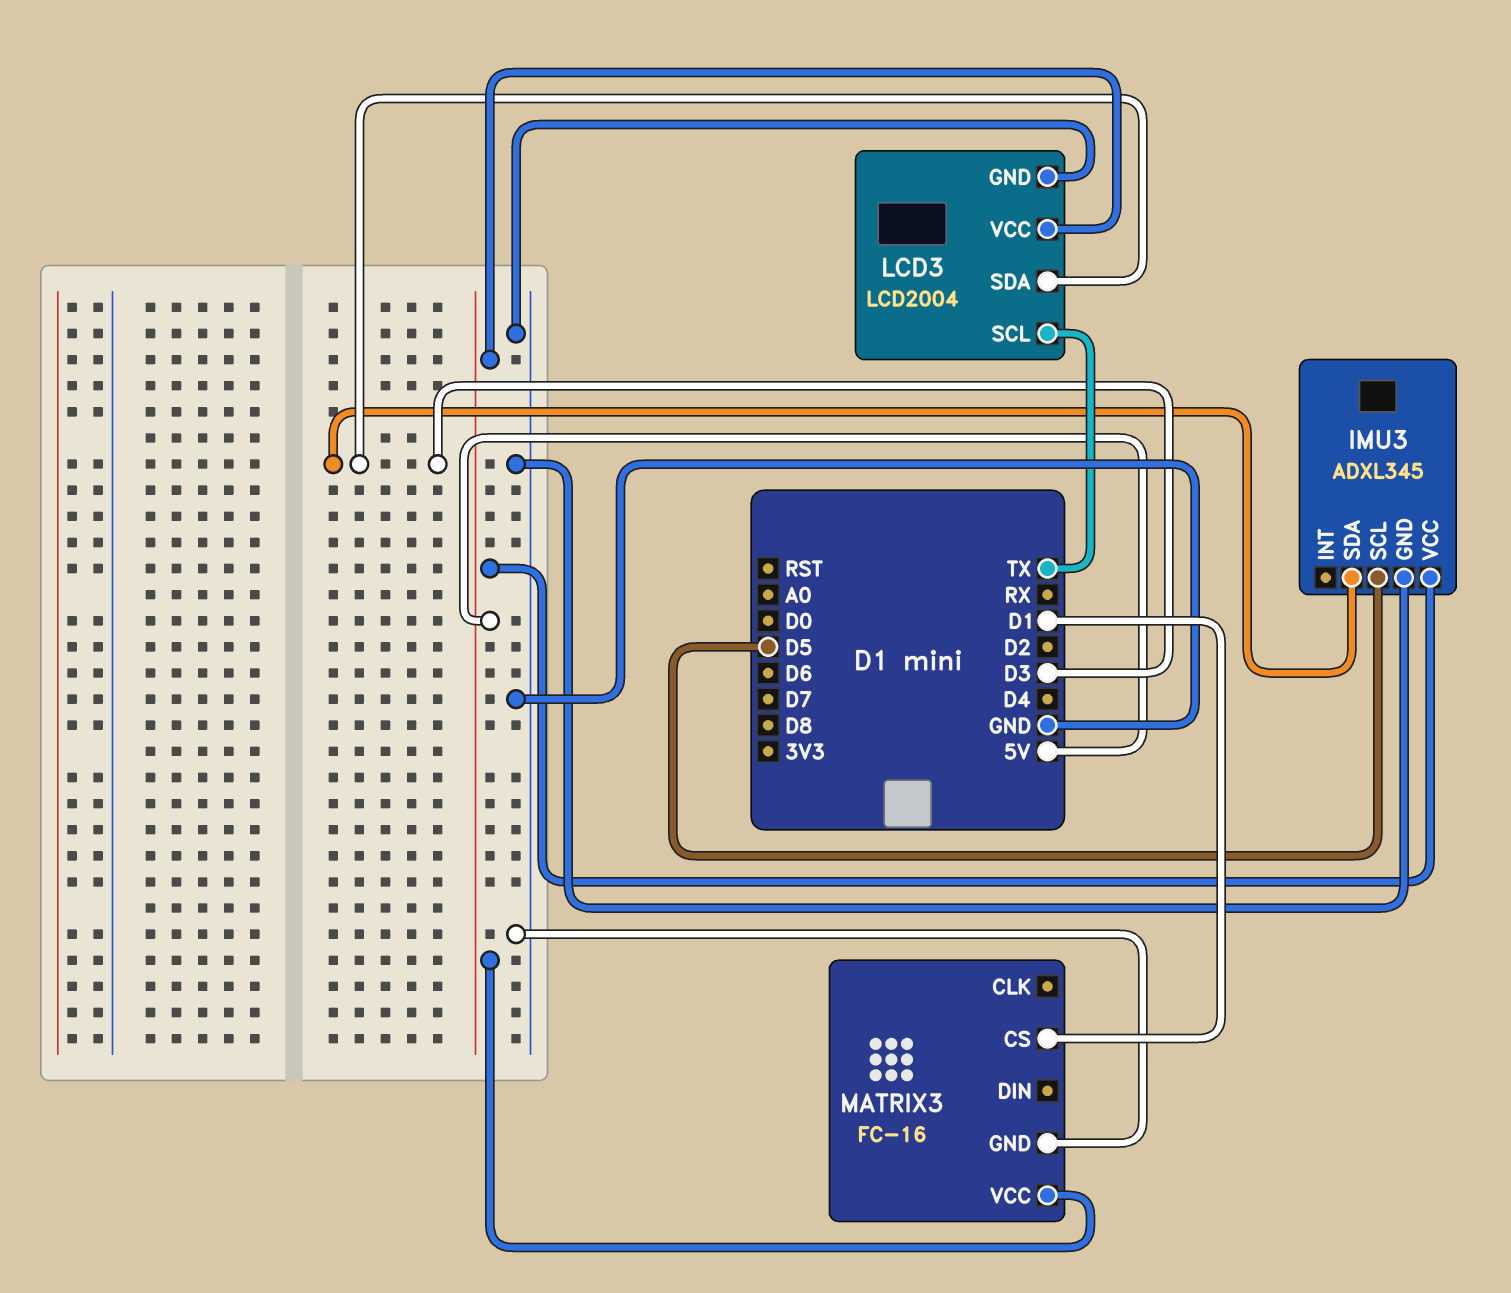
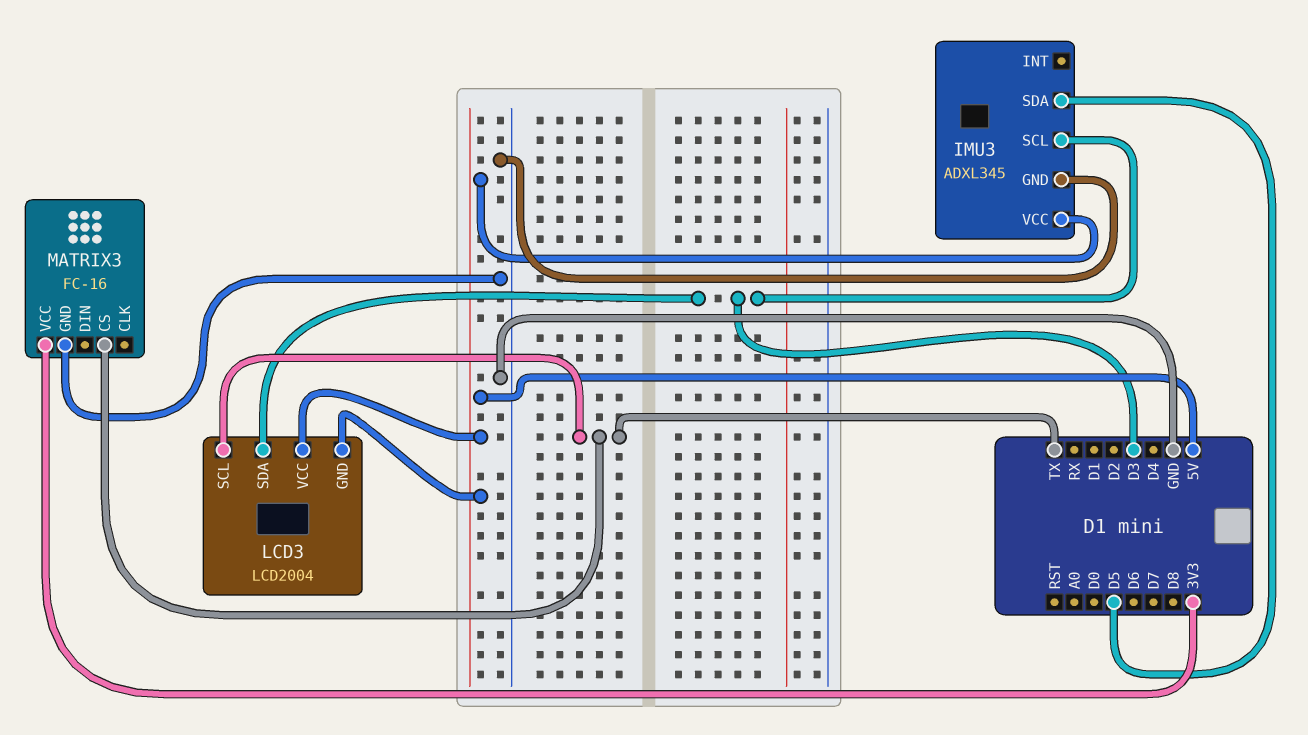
IMU3 pin SCL: D5 -> D3
IMU3 pin SDA: D3 -> D5
LCD3 pin GND: GND -> 5V
MATRIX3 pin CS: D1 -> TX
MATRIX3 pin VCC: 5V -> 3V3

